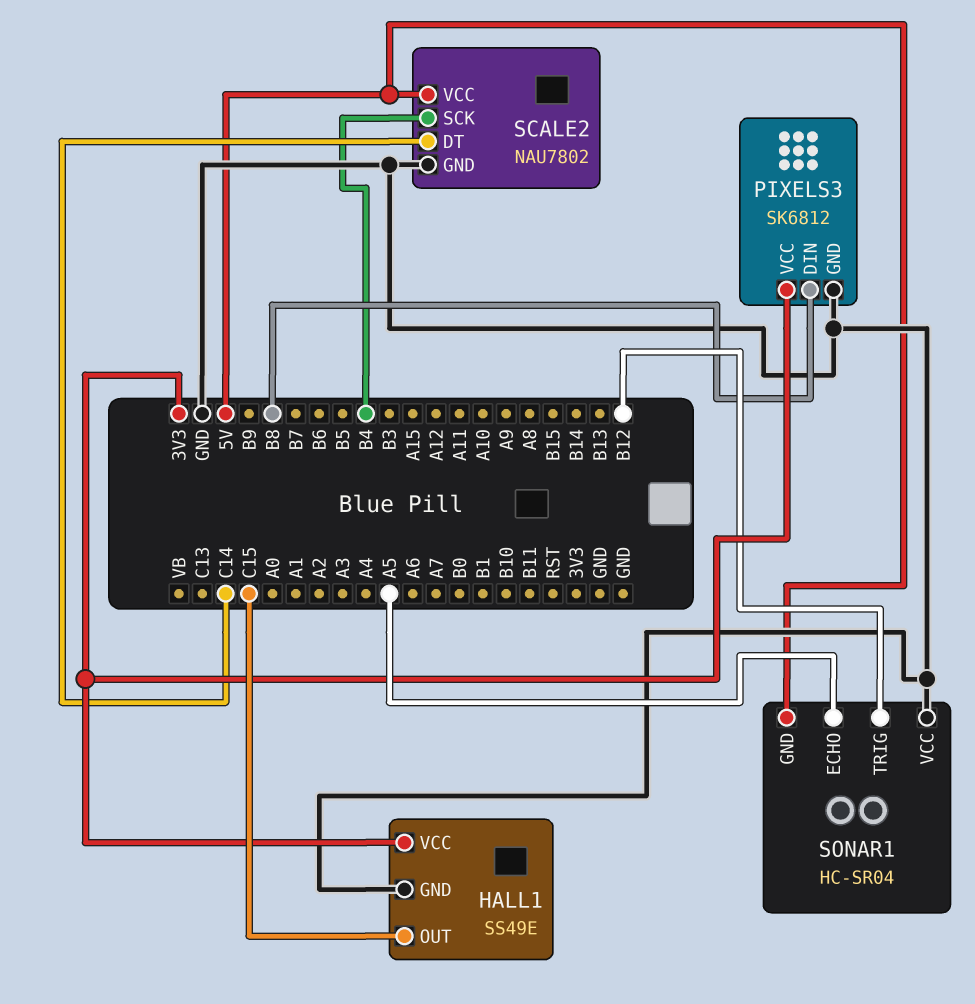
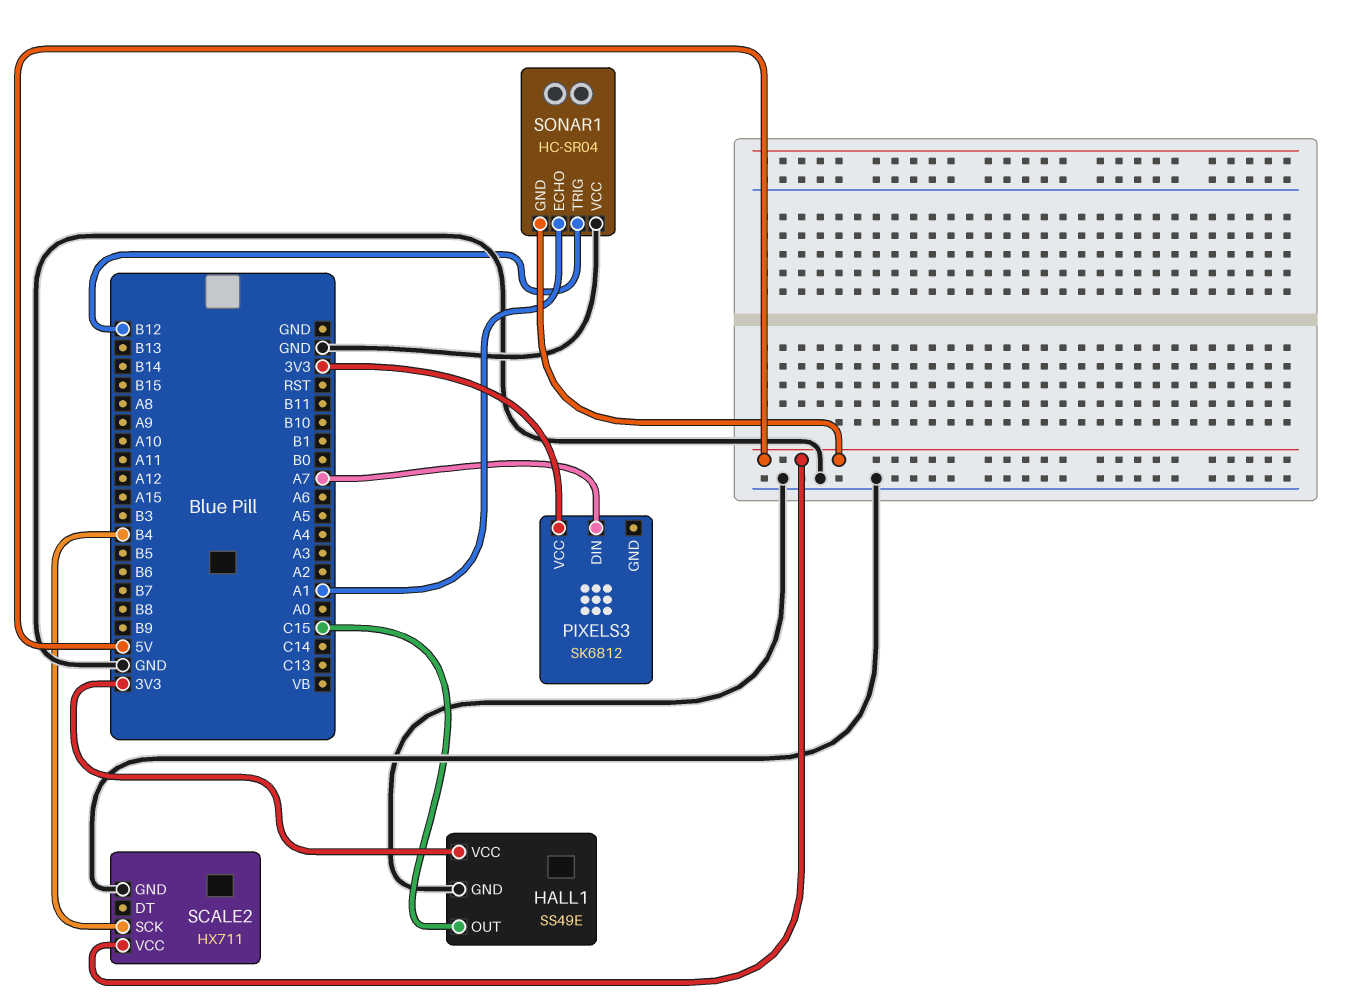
PIXELS3 pin DIN: B8 -> A7
PIXELS3 pin GND: GND -> none
SCALE2: NAU7802 -> HX711
SCALE2 pin DT: C14 -> none
SONAR1 pin ECHO: A5 -> A1

